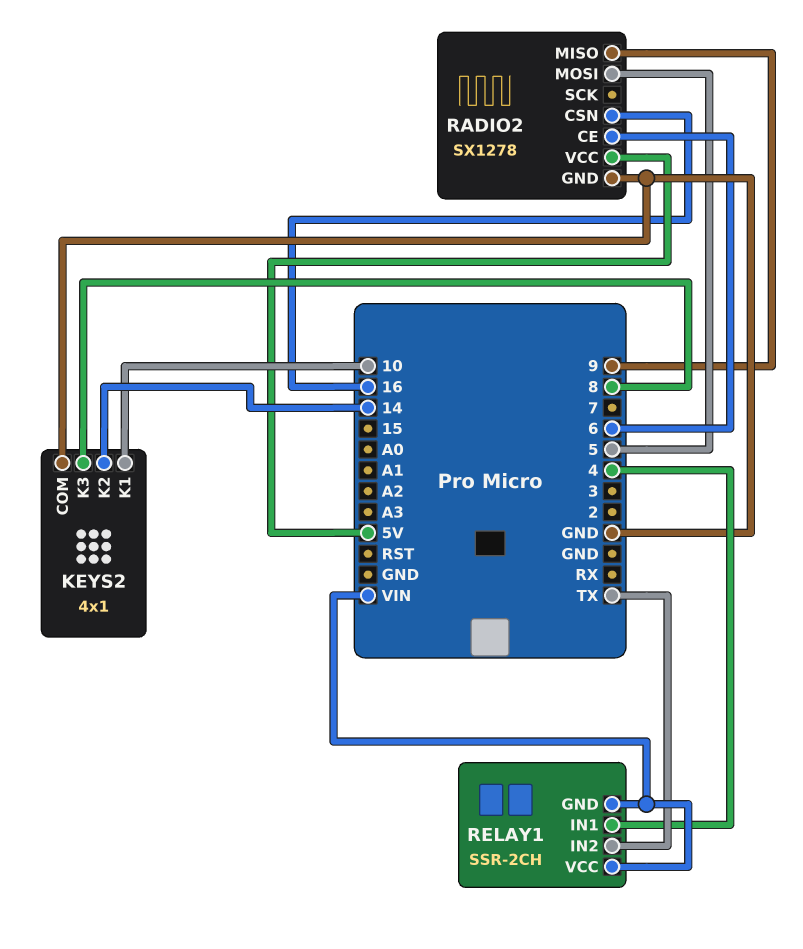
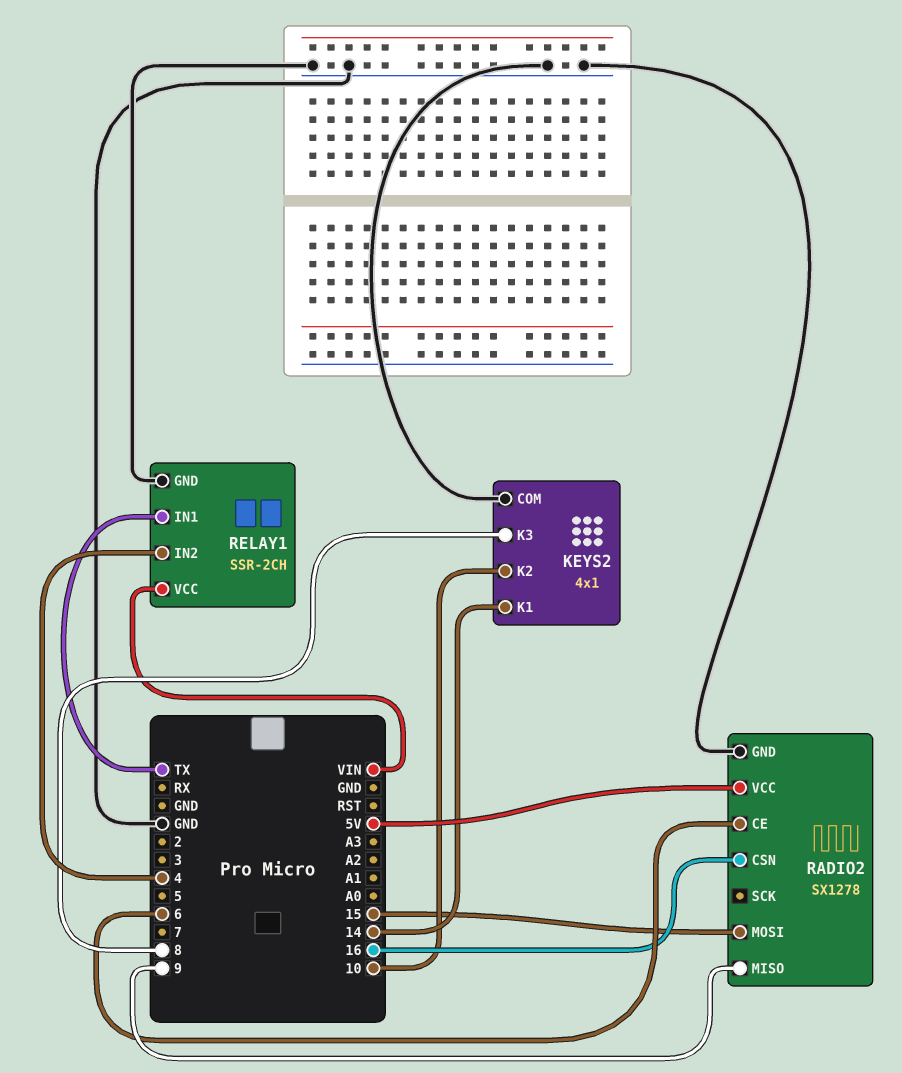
KEYS2 pin K1: 10 -> 14
KEYS2 pin K2: 14 -> 10
RADIO2 pin MOSI: 5 -> 15
RELAY1 pin GND: VIN -> GND
RELAY1 pin IN1: 4 -> TX
RELAY1 pin IN2: TX -> 4

